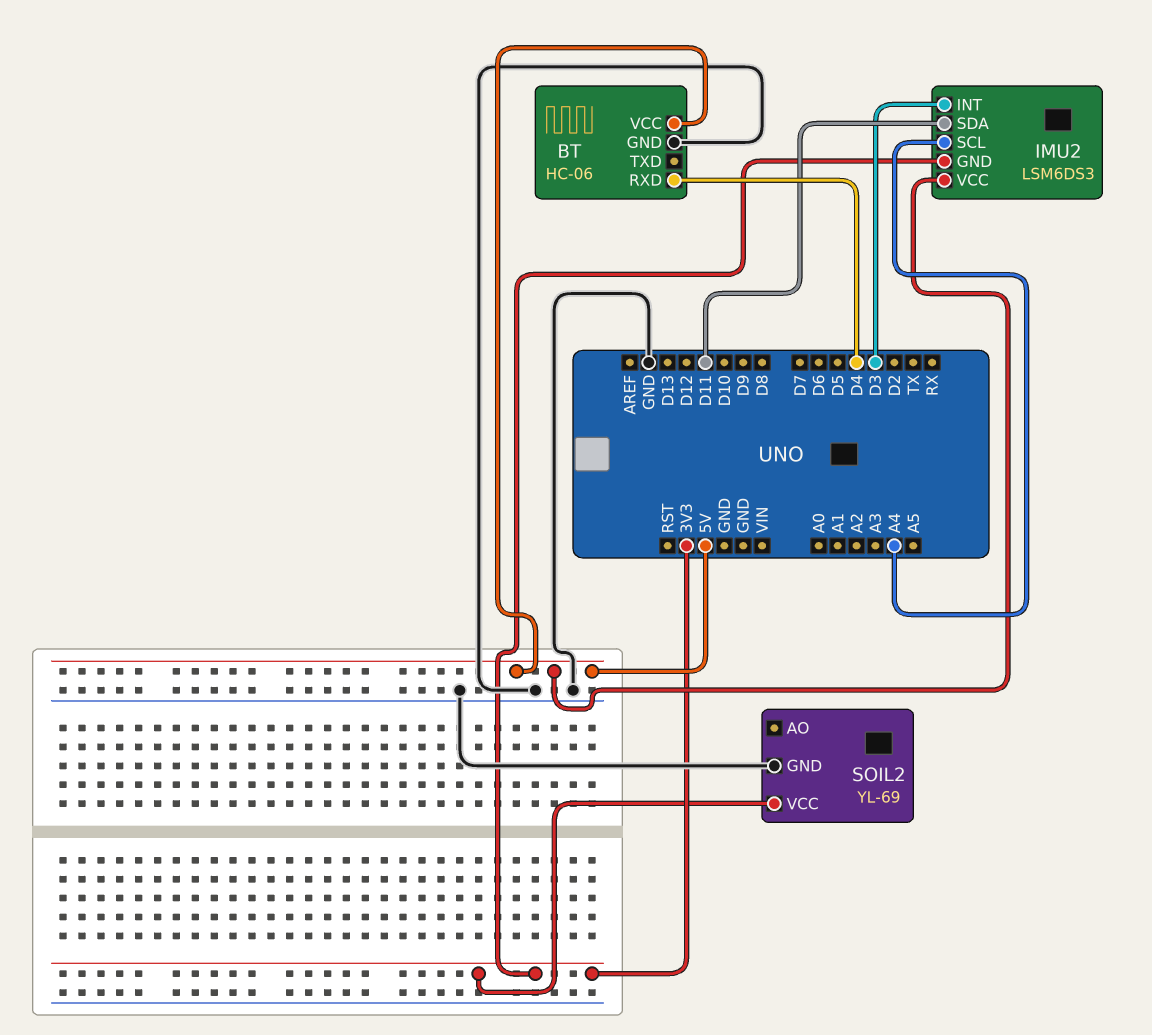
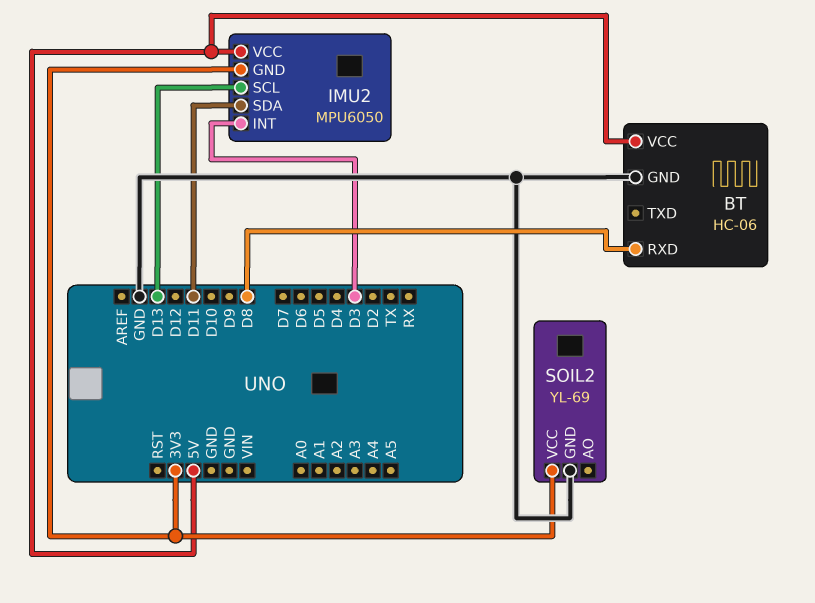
BT pin RXD: D4 -> D8
IMU2: LSM6DS3 -> MPU6050
IMU2 pin SCL: A4 -> D13

